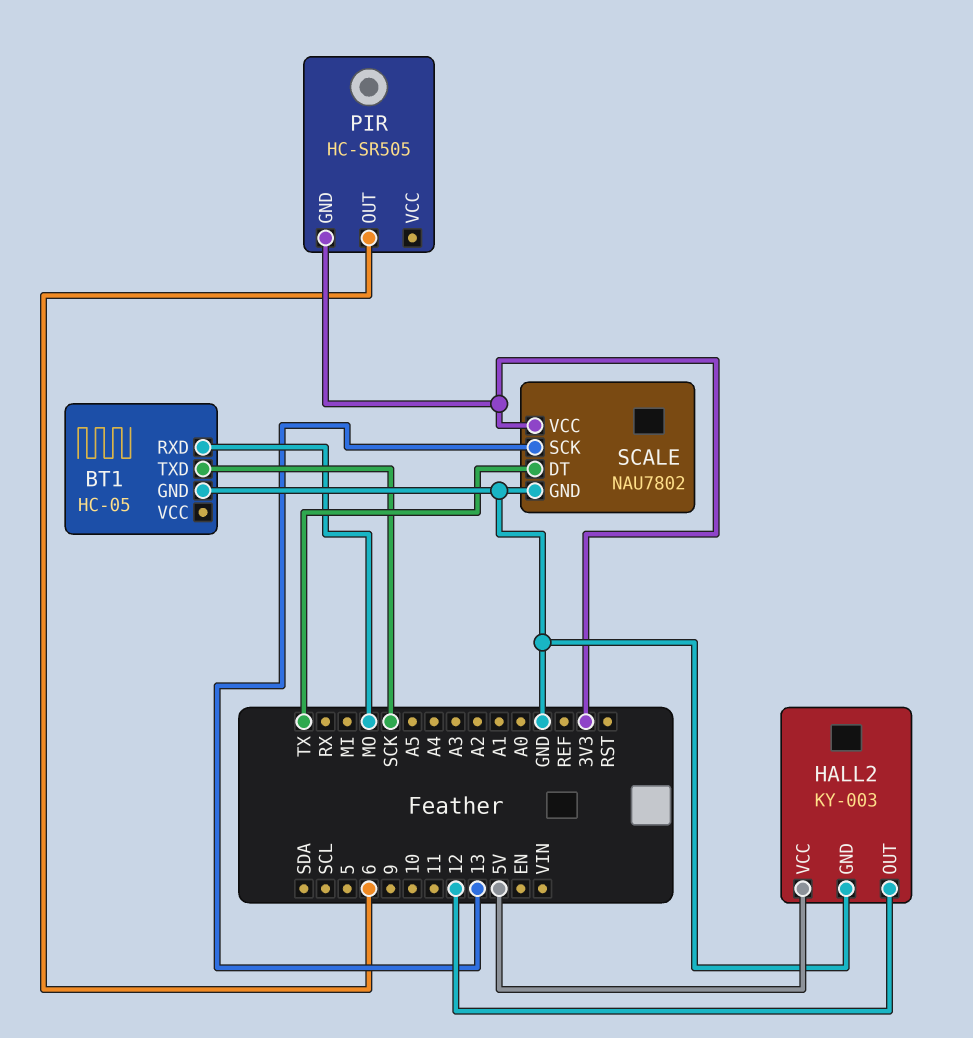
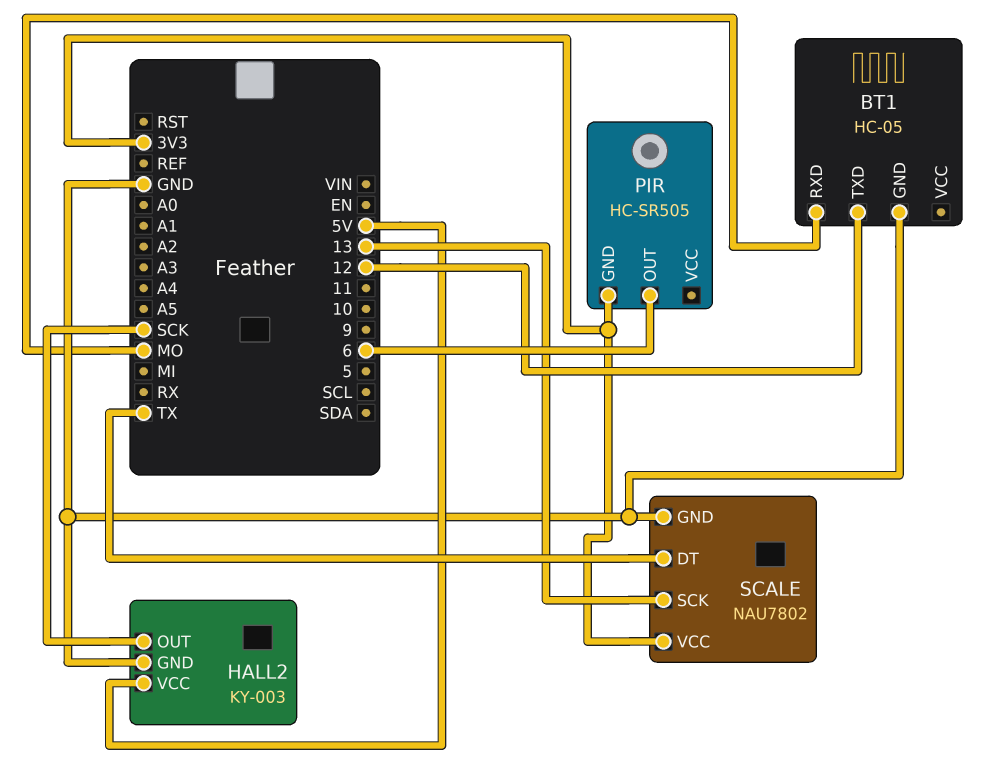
BT1 pin TXD: SCK -> 12
HALL2 pin OUT: 12 -> SCK

